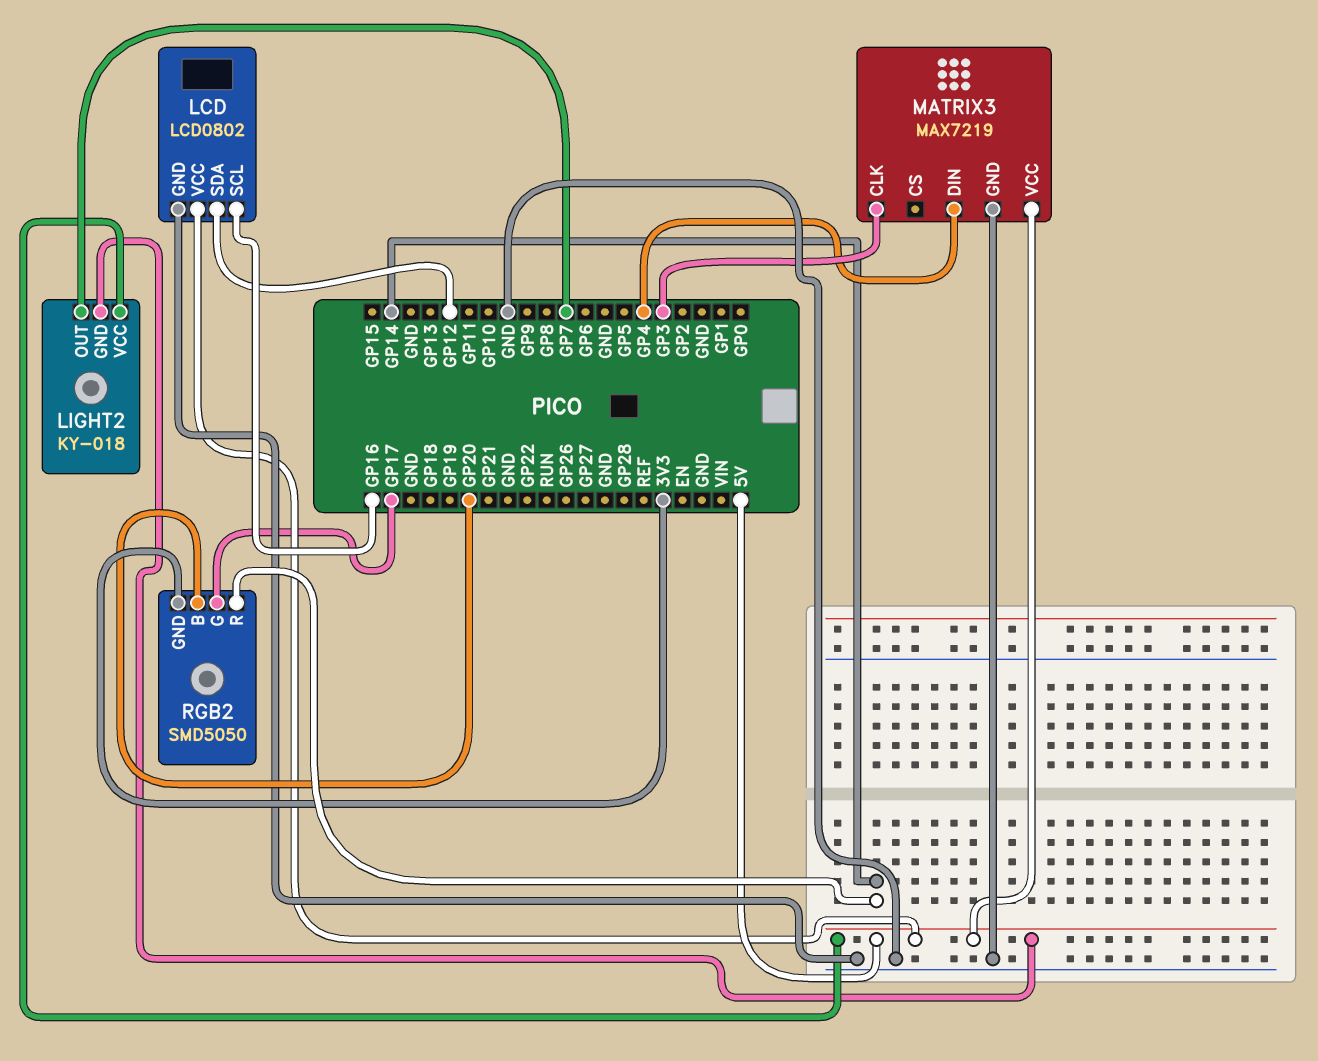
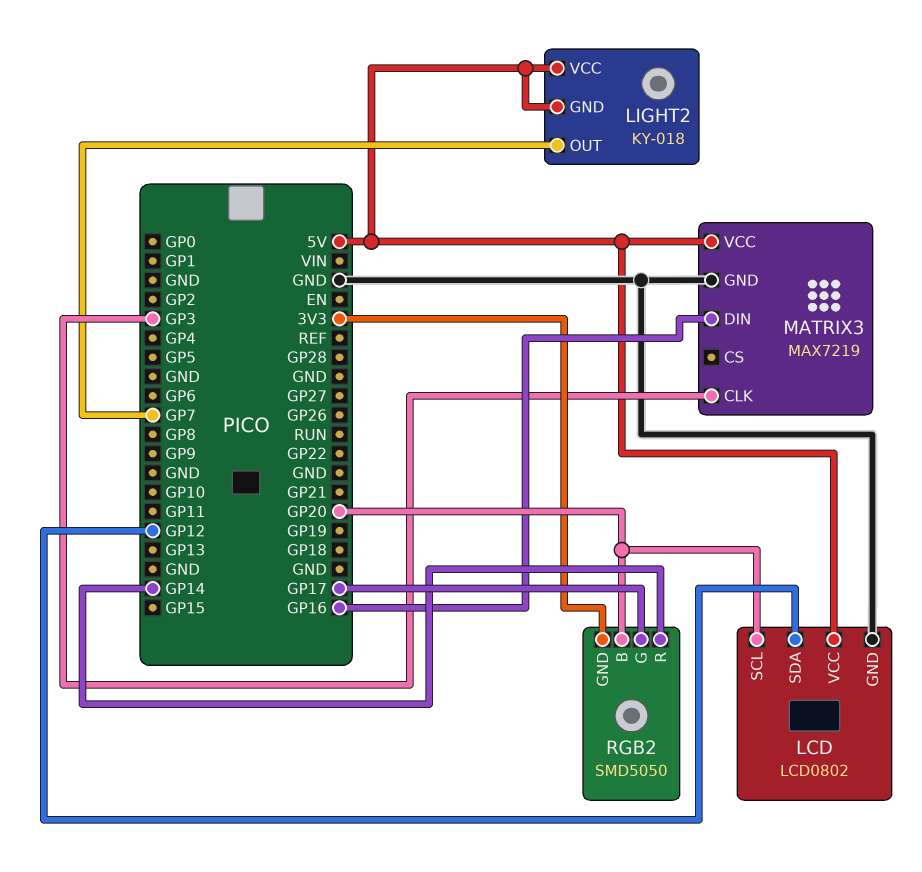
LCD pin SCL: GP16 -> GP20
MATRIX3 pin DIN: GP4 -> GP16

